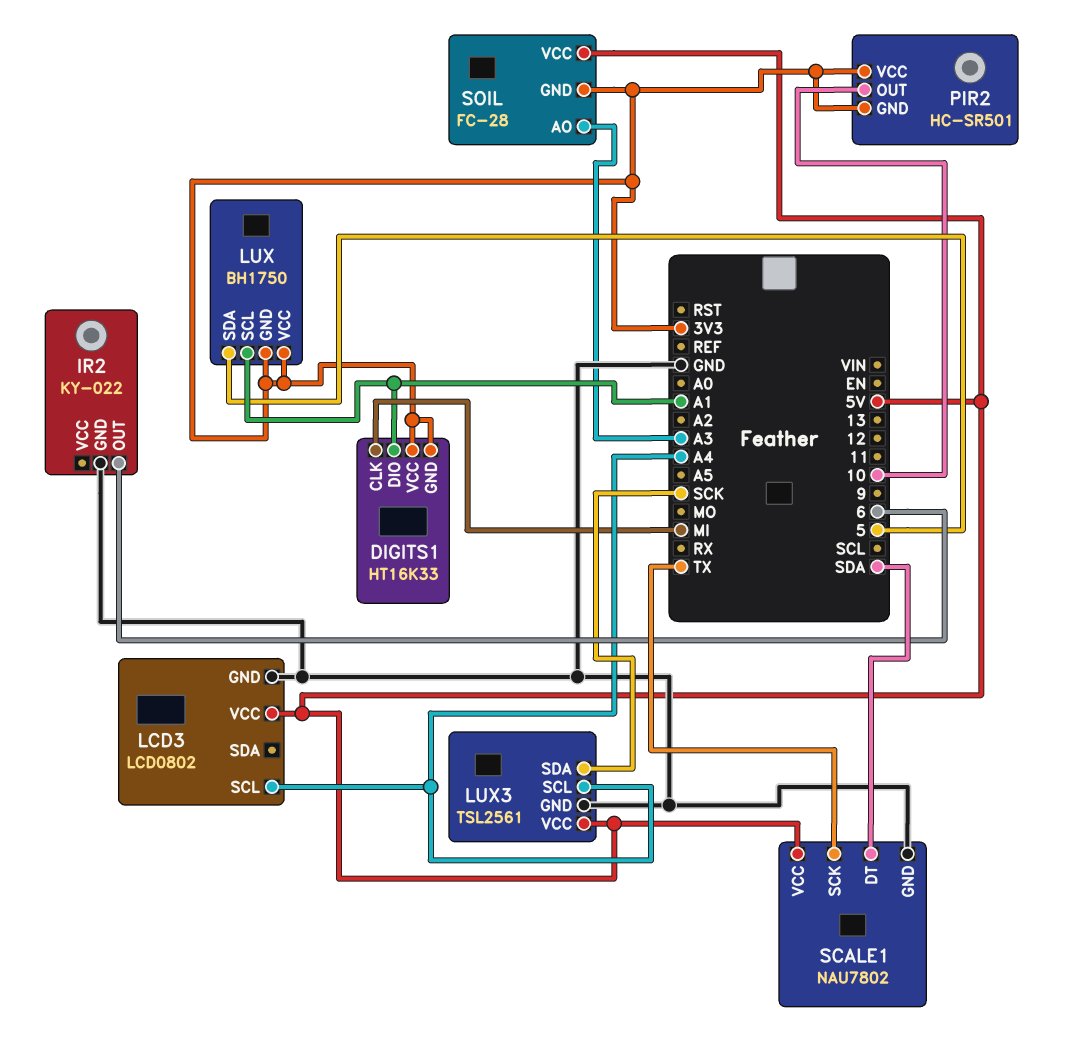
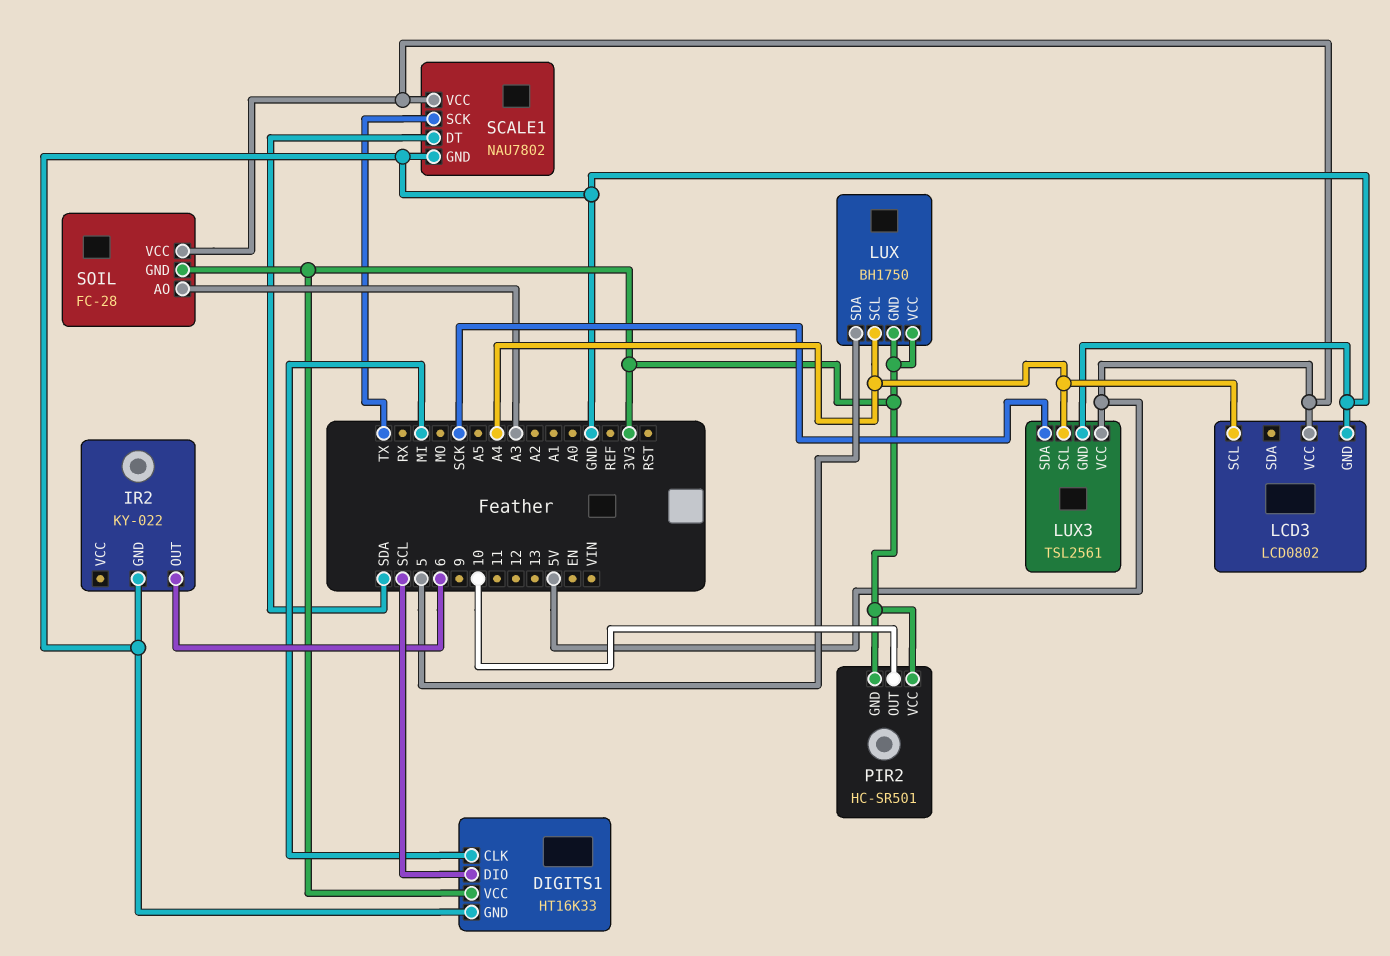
DIGITS1 pin DIO: A1 -> SCL
DIGITS1 pin GND: 3V3 -> GND
LUX pin SCL: A1 -> A4

